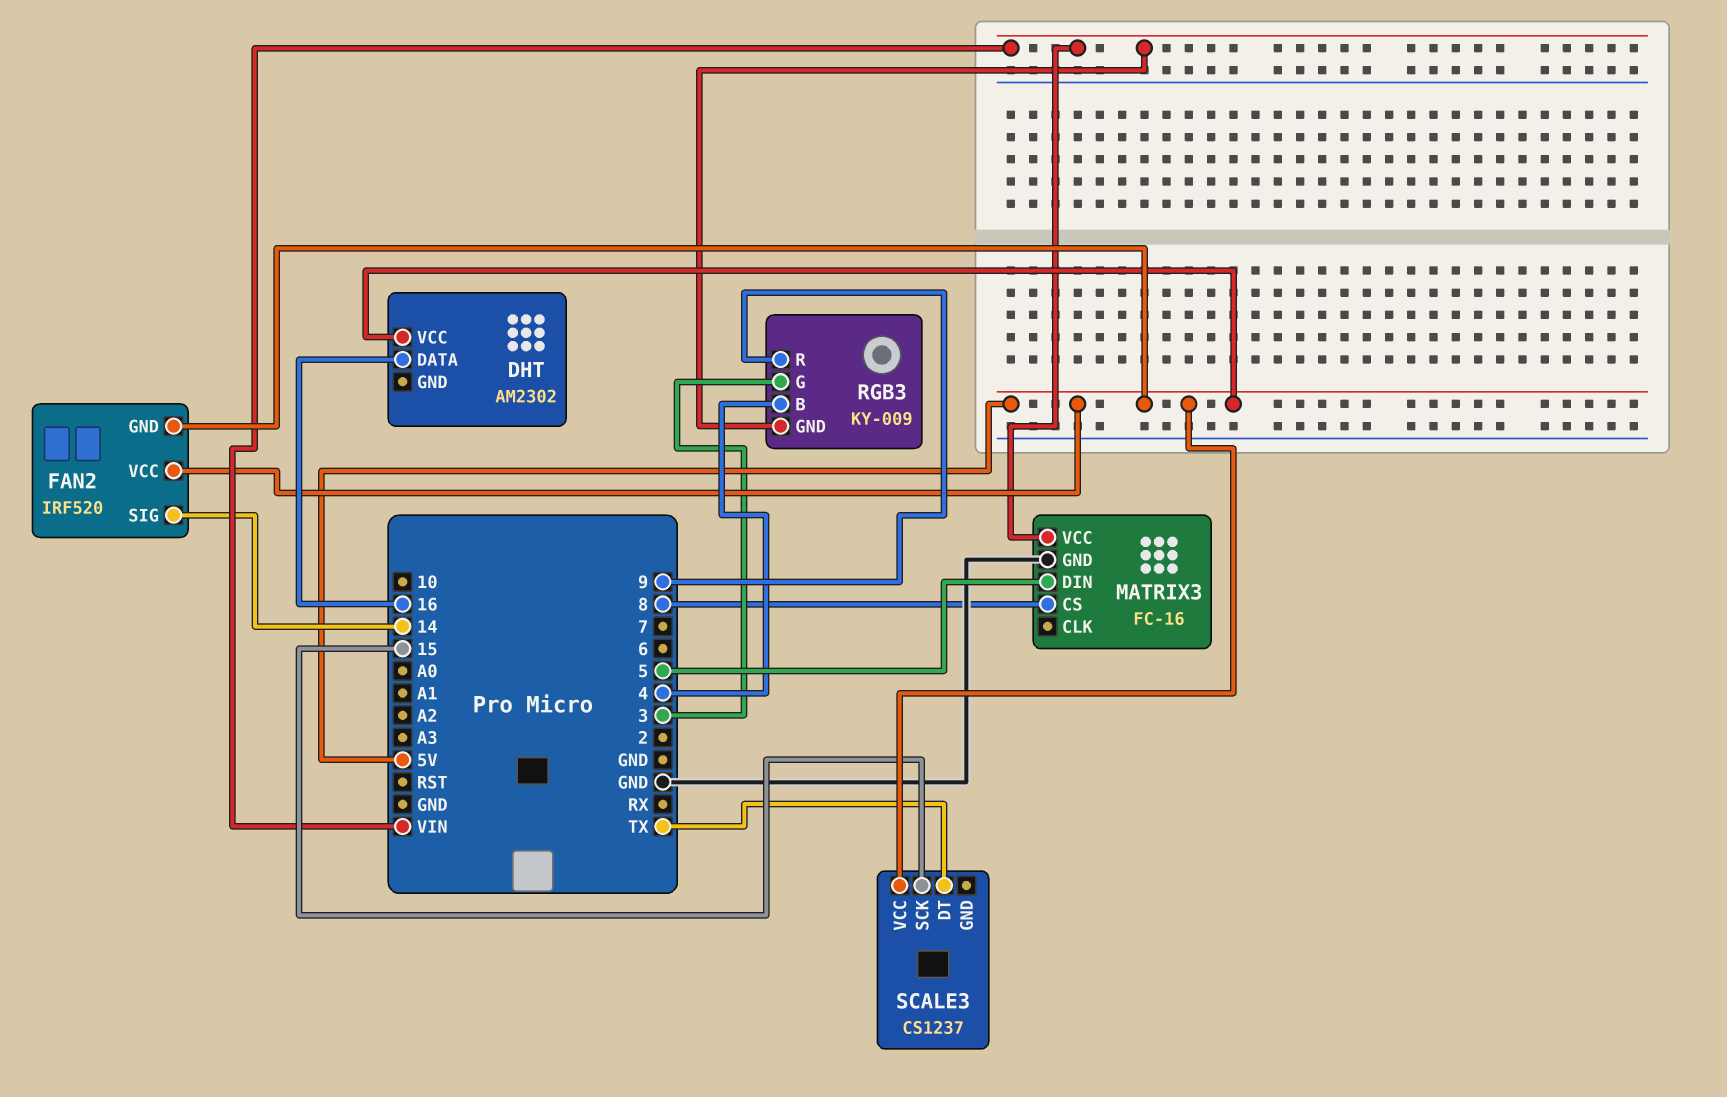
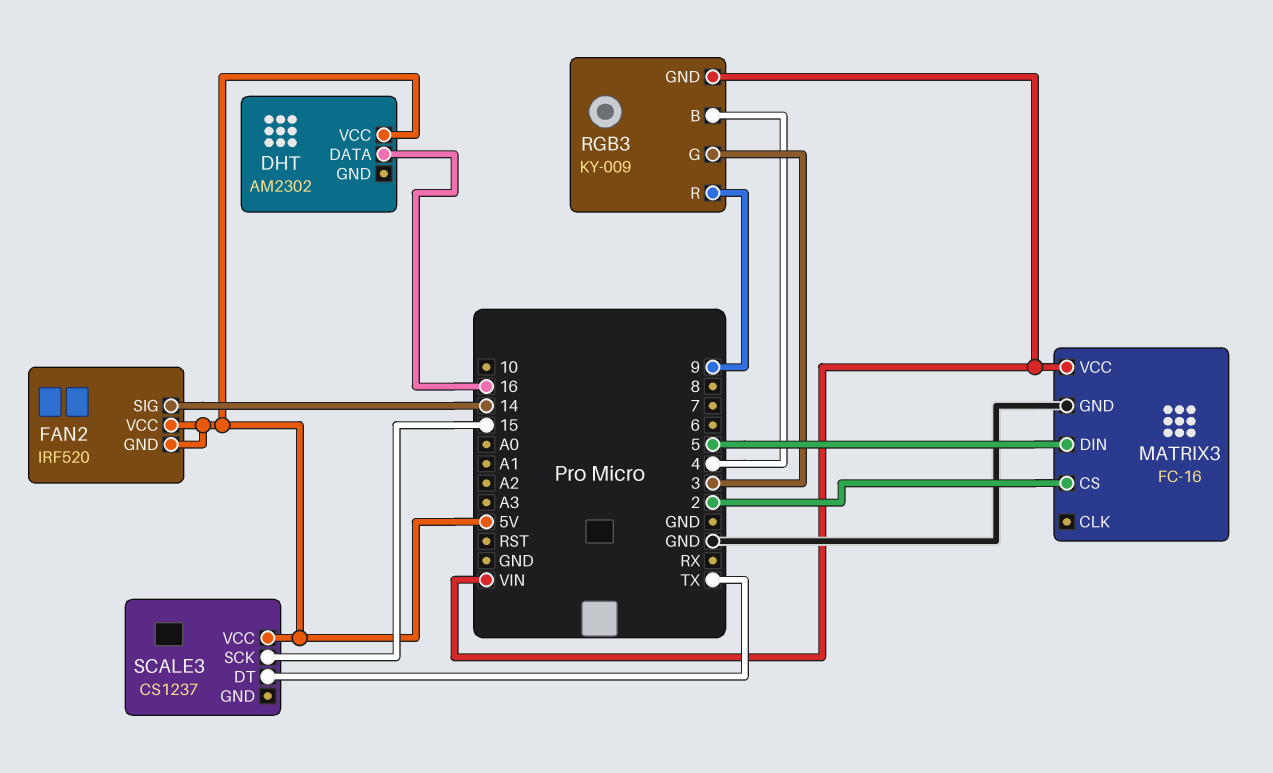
MATRIX3 pin CS: 8 -> 2

